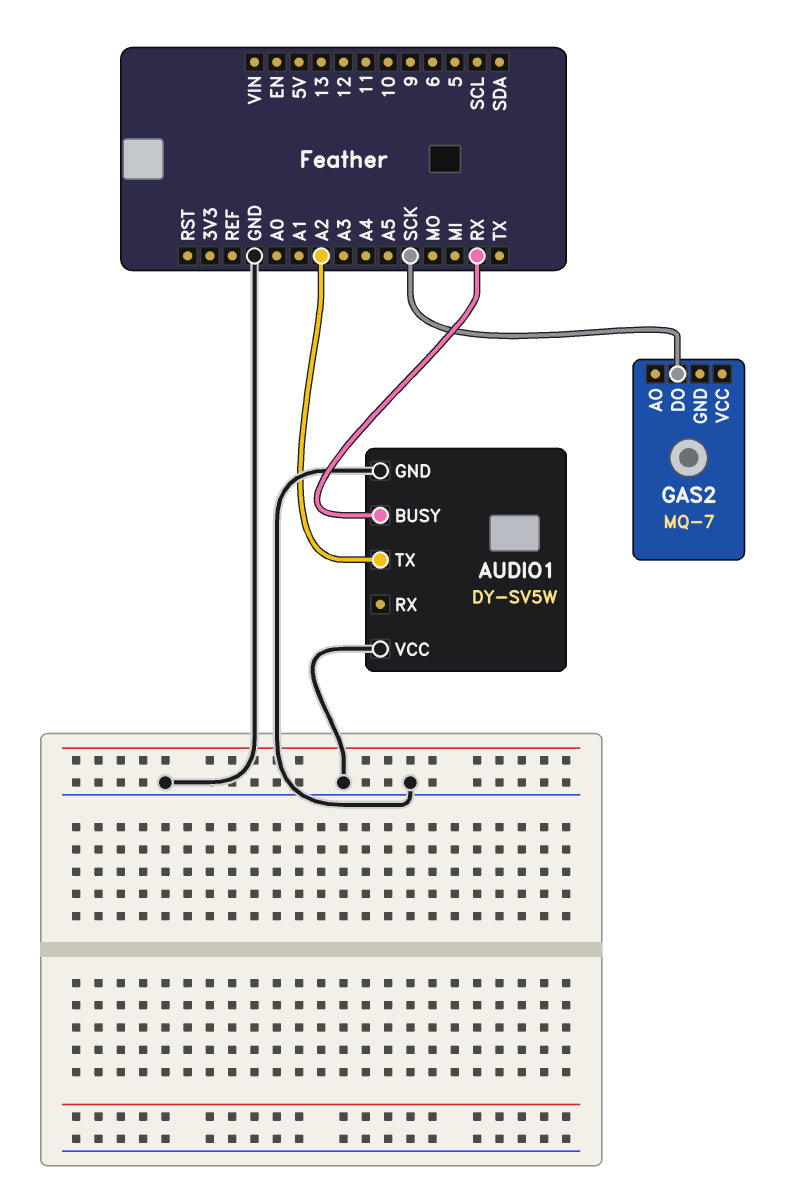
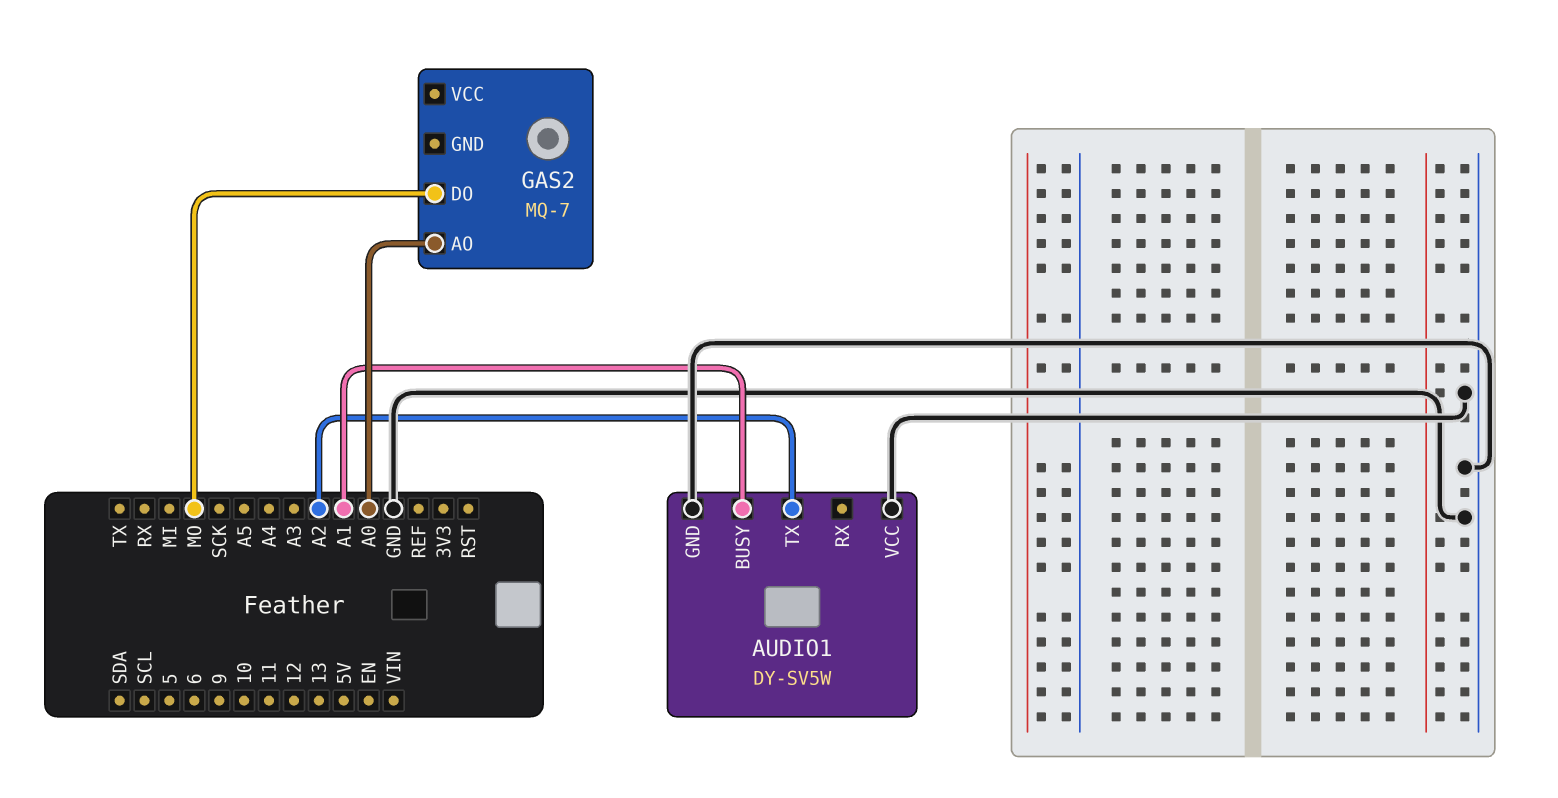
AUDIO1 pin BUSY: RX -> A1
GAS2 pin AO: none -> A0
GAS2 pin DO: SCK -> MO

